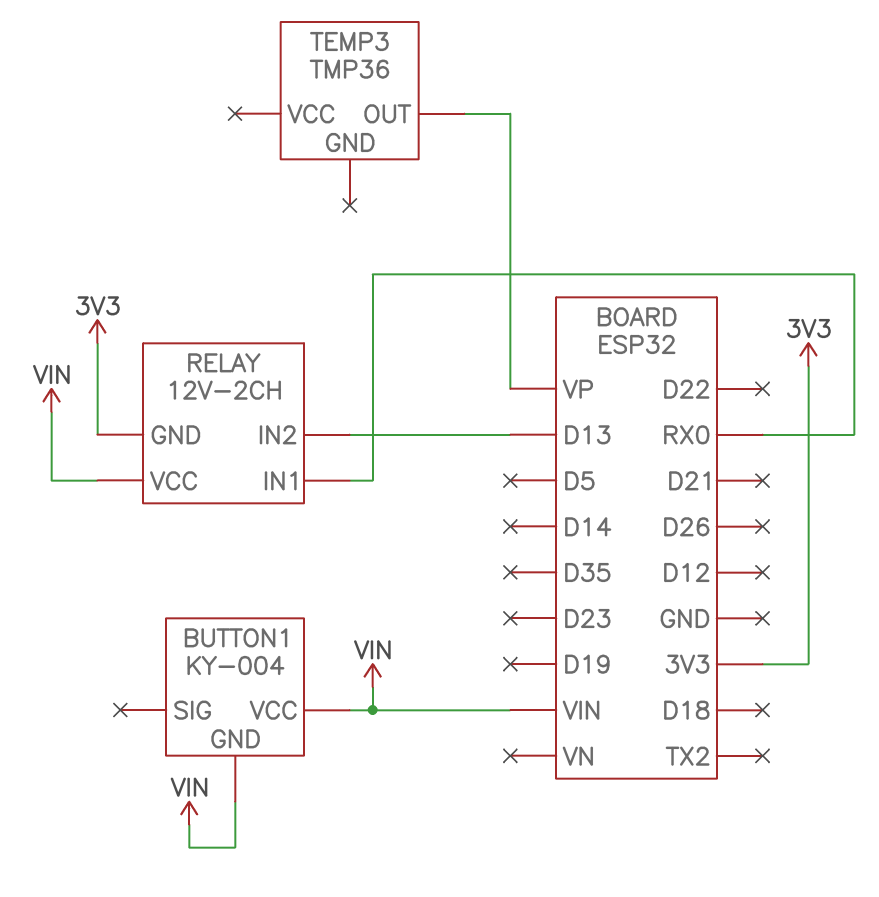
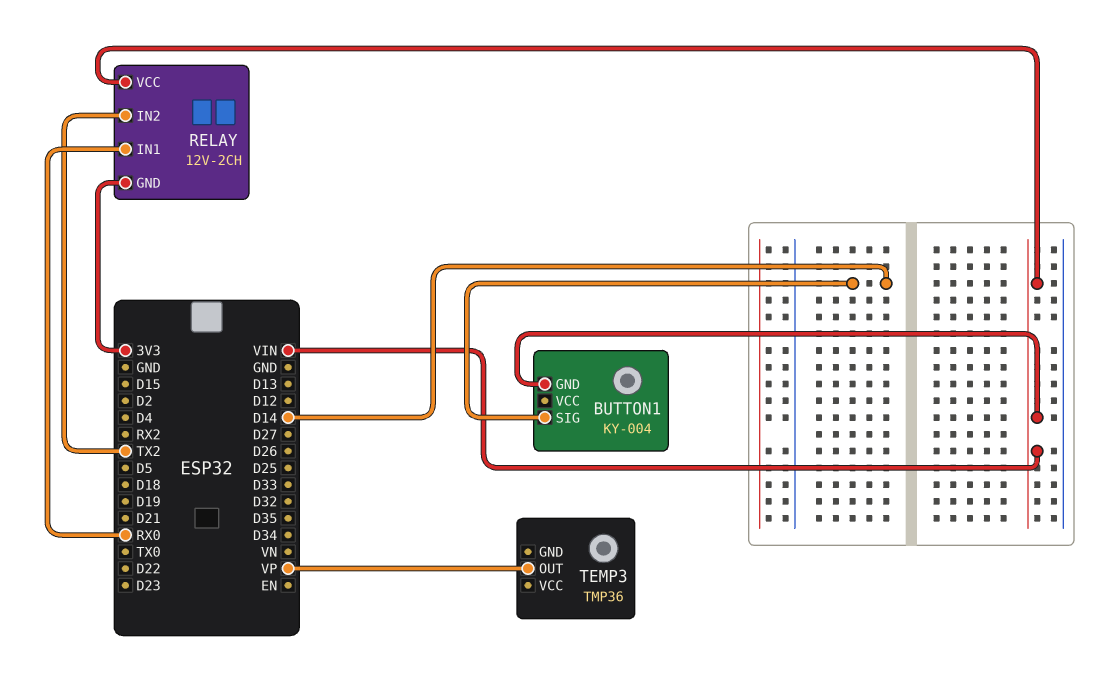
BUTTON1 pin SIG: none -> D14
BUTTON1 pin VCC: VIN -> none
RELAY pin IN2: D13 -> TX2

